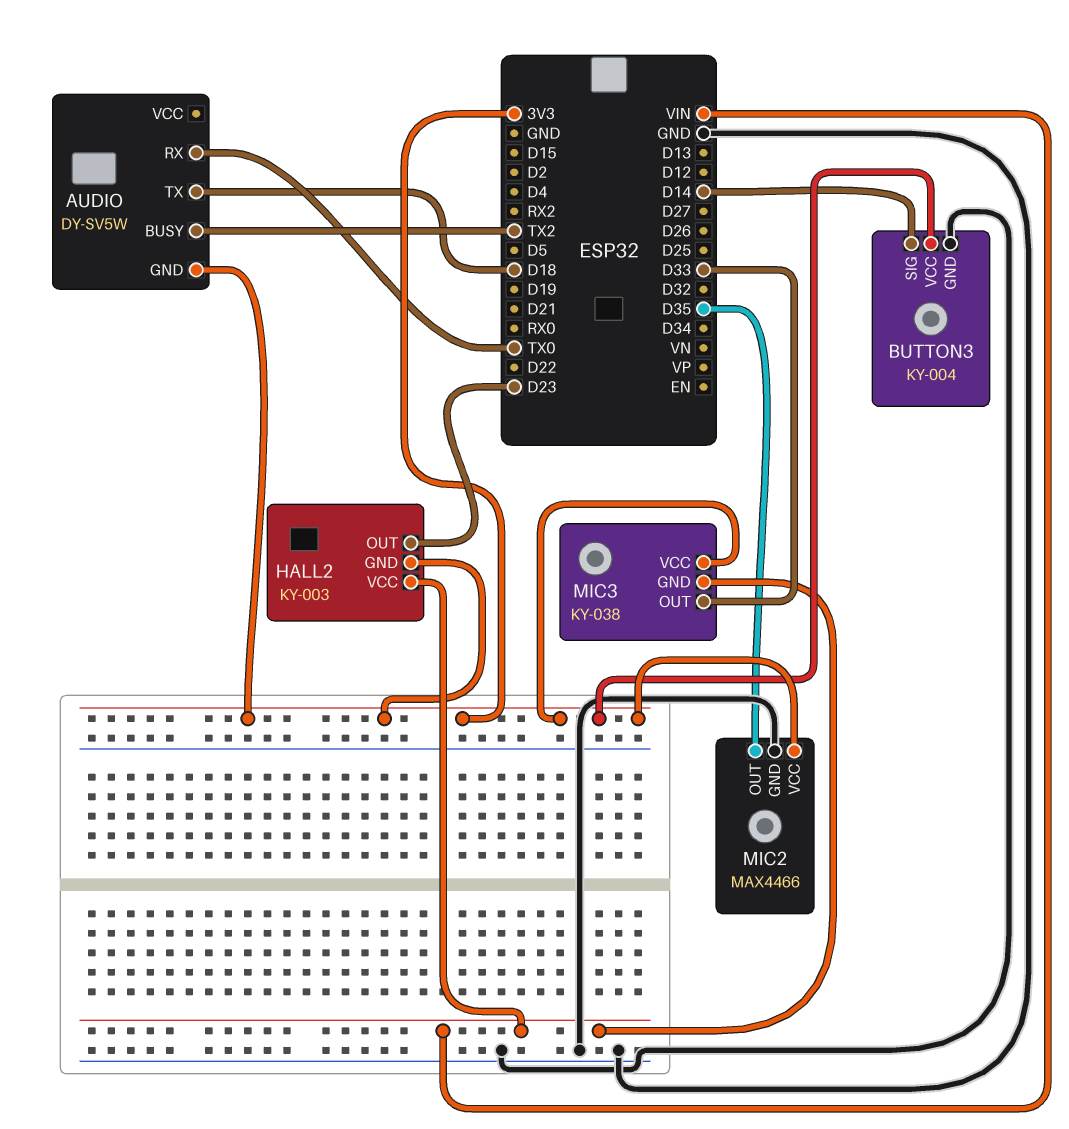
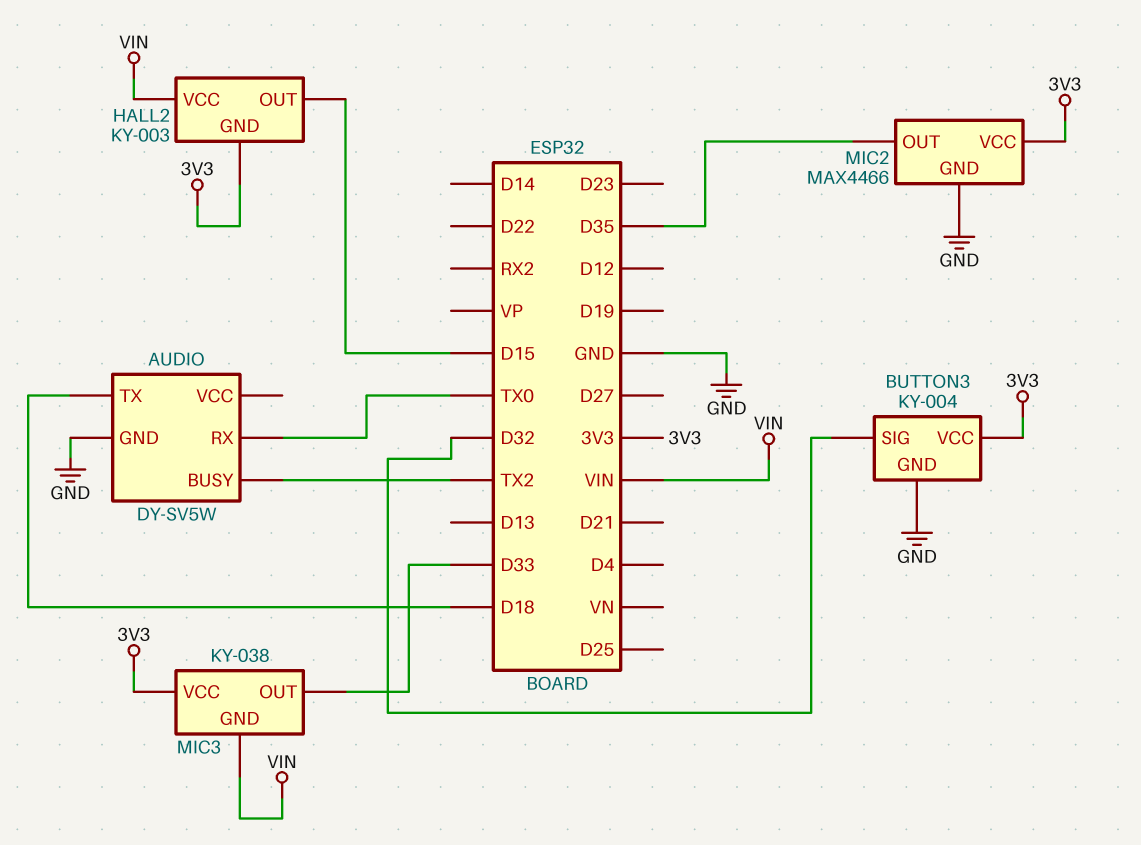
AUDIO pin GND: 3V3 -> GND
BUTTON3 pin SIG: D14 -> D32
HALL2 pin OUT: D23 -> D15

